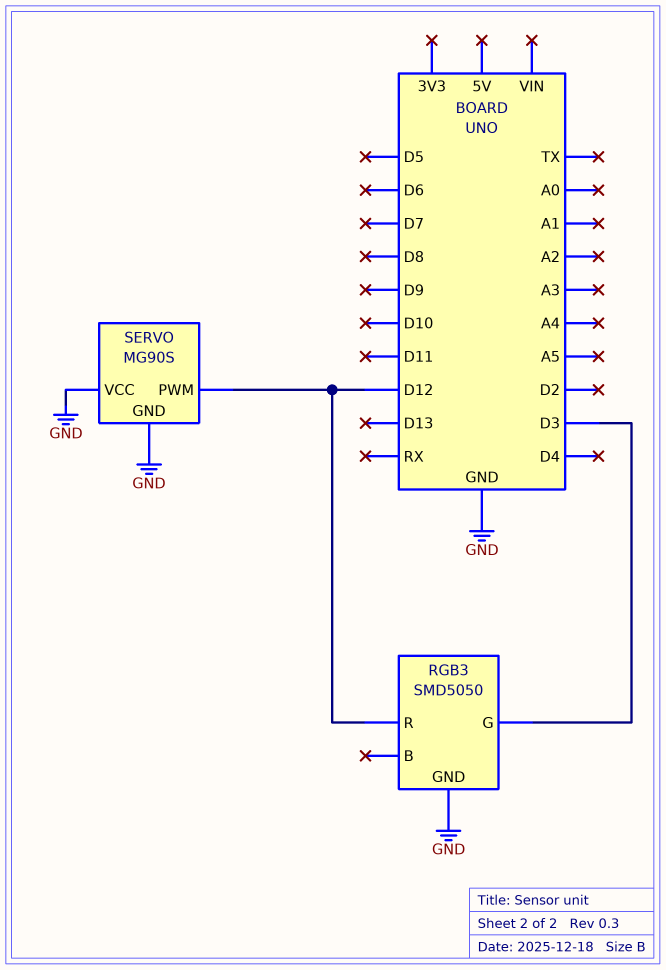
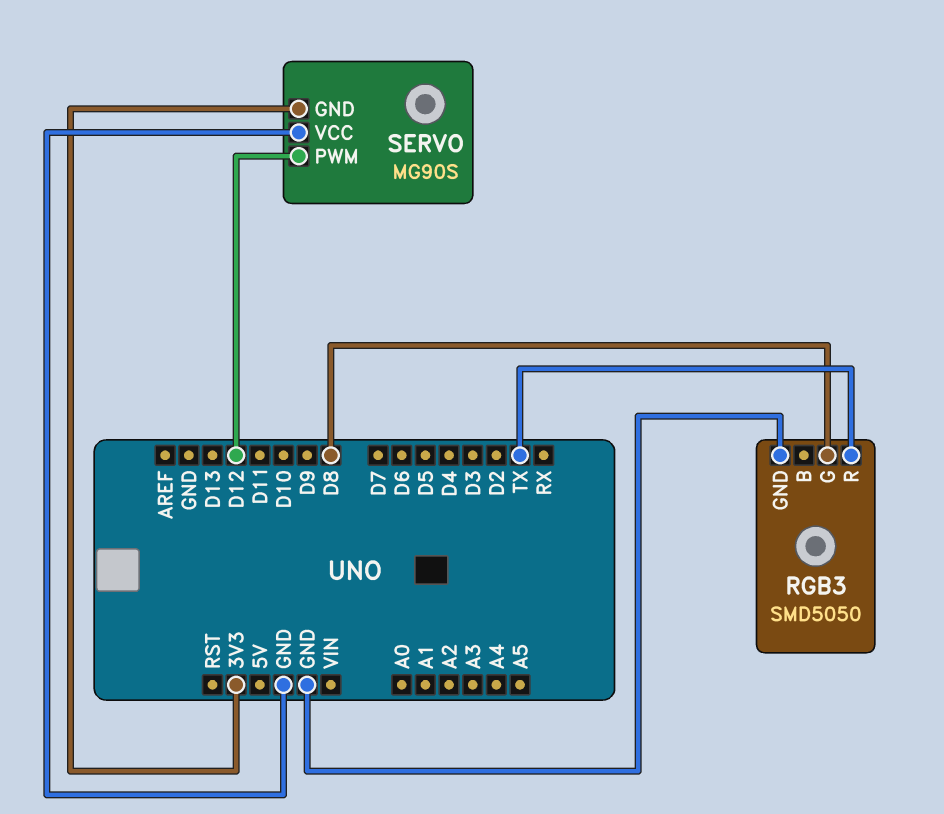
RGB3 pin G: D3 -> D8
RGB3 pin R: D12 -> TX
SERVO pin GND: GND -> 3V3

